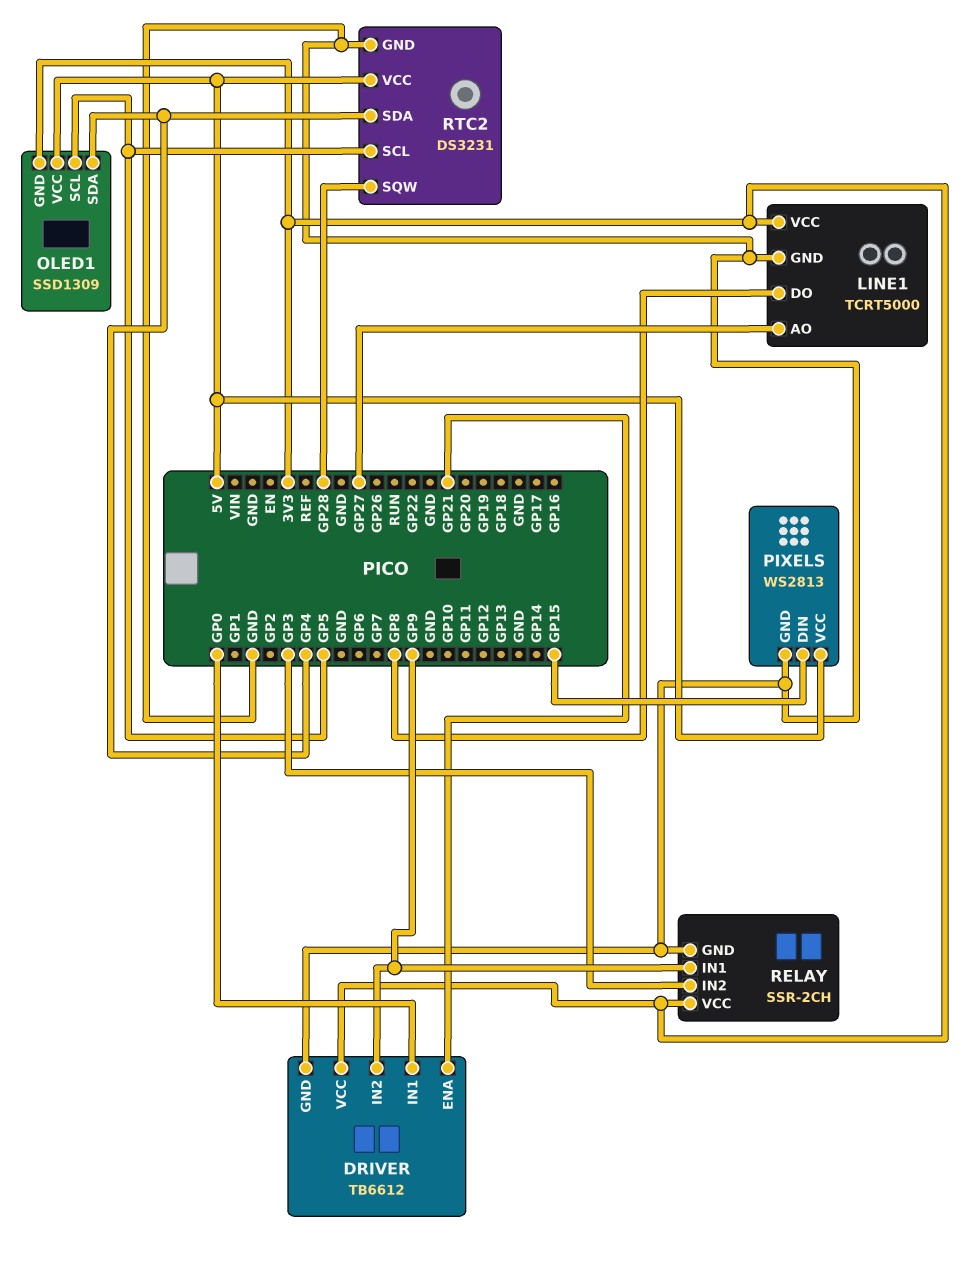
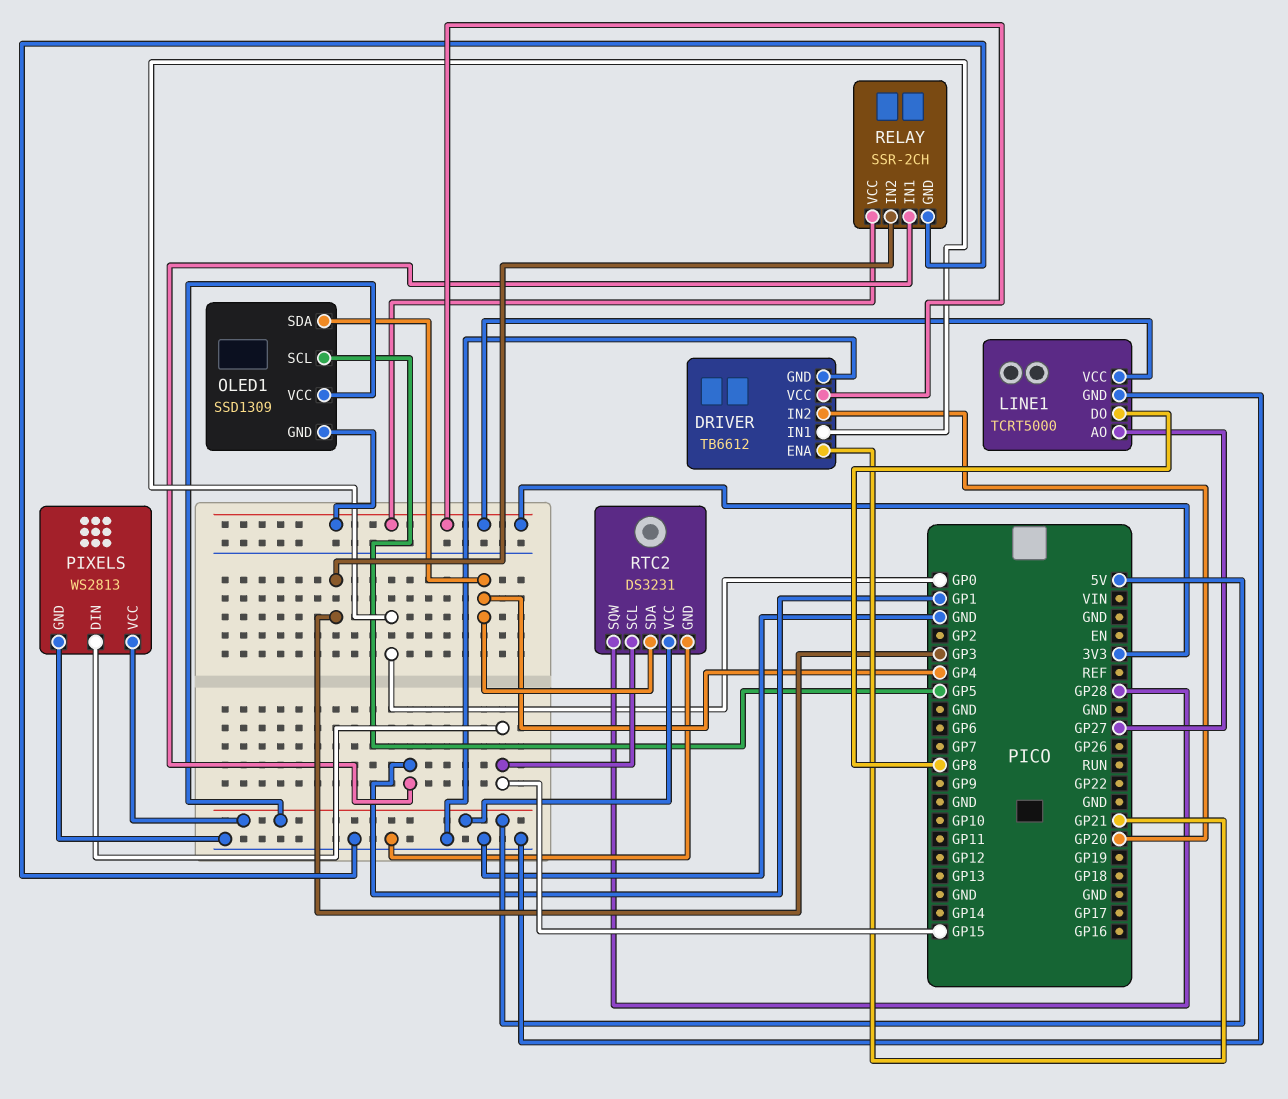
DRIVER pin IN2: GP9 -> GP20
RELAY pin IN1: GP9 -> GP1
RTC2 pin SCL: GP5 -> GP15

